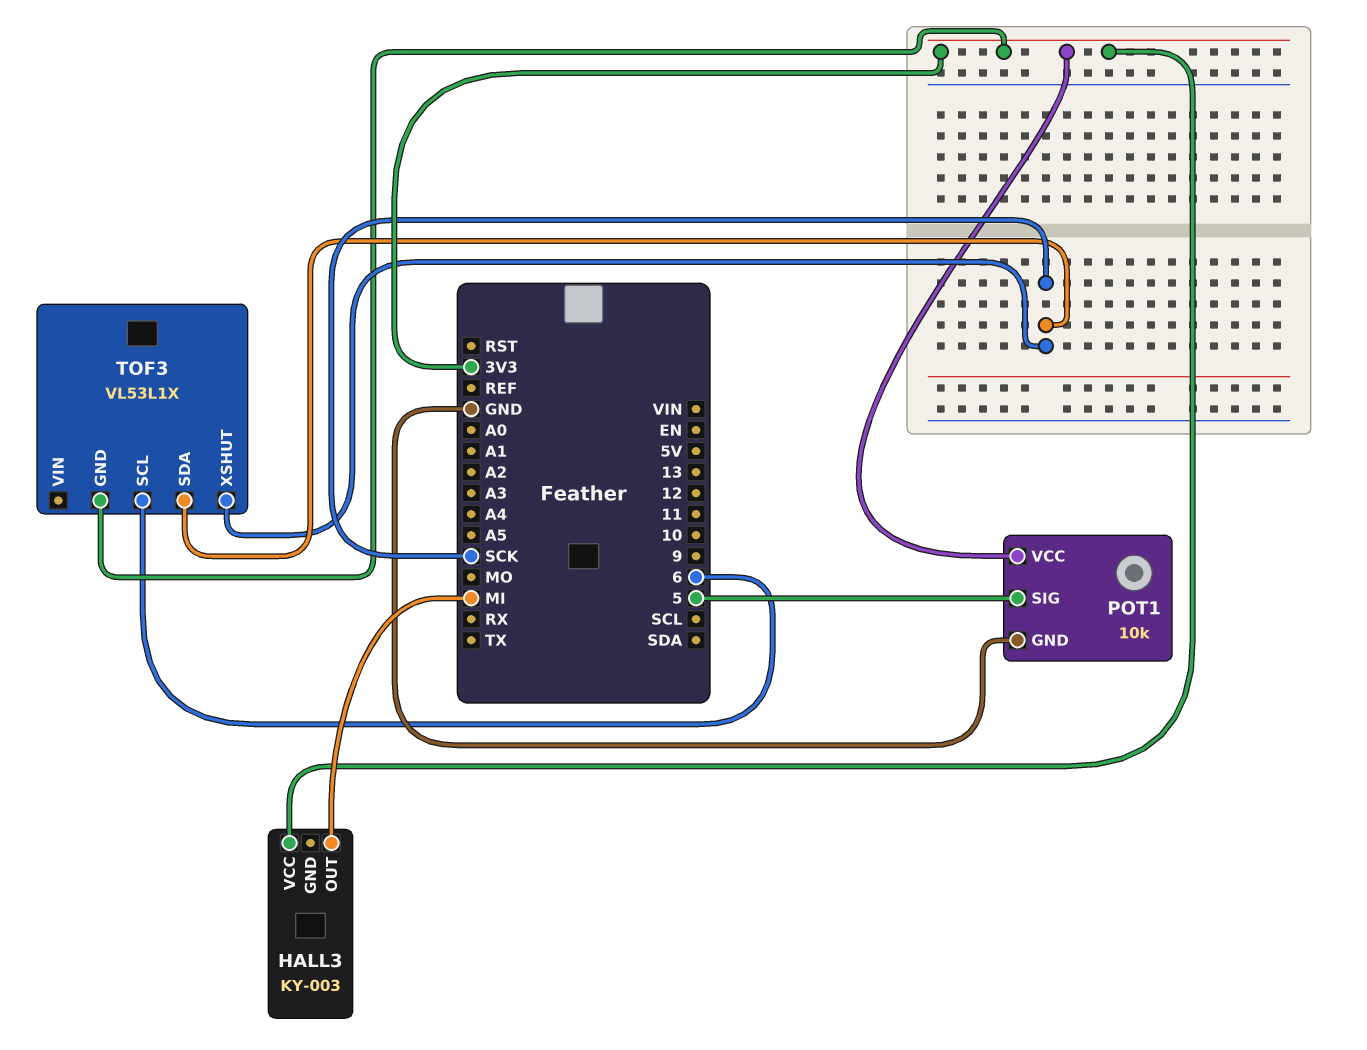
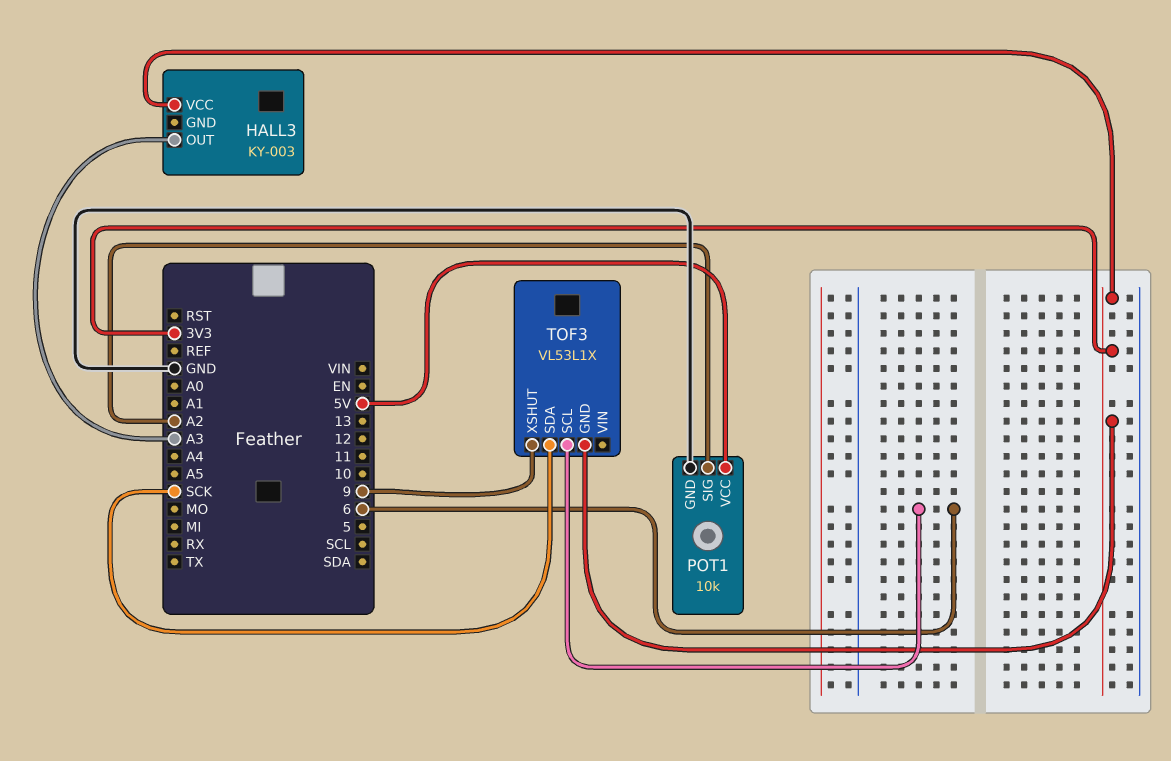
HALL3 pin OUT: MI -> A3
POT1 pin SIG: 5 -> A2
POT1 pin VCC: 3V3 -> 5V
TOF3 pin XSHUT: SCK -> 9

